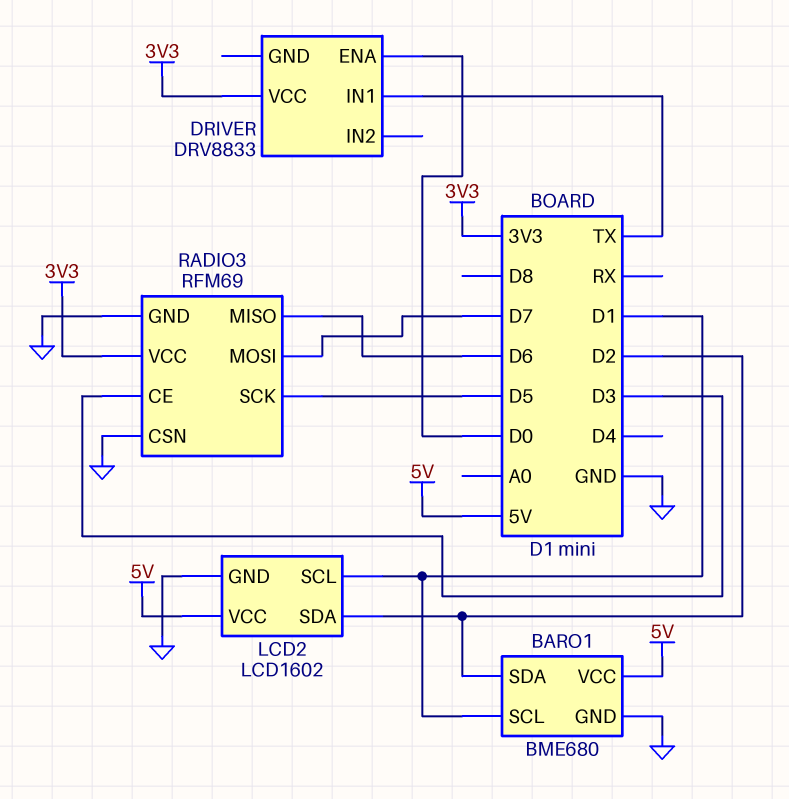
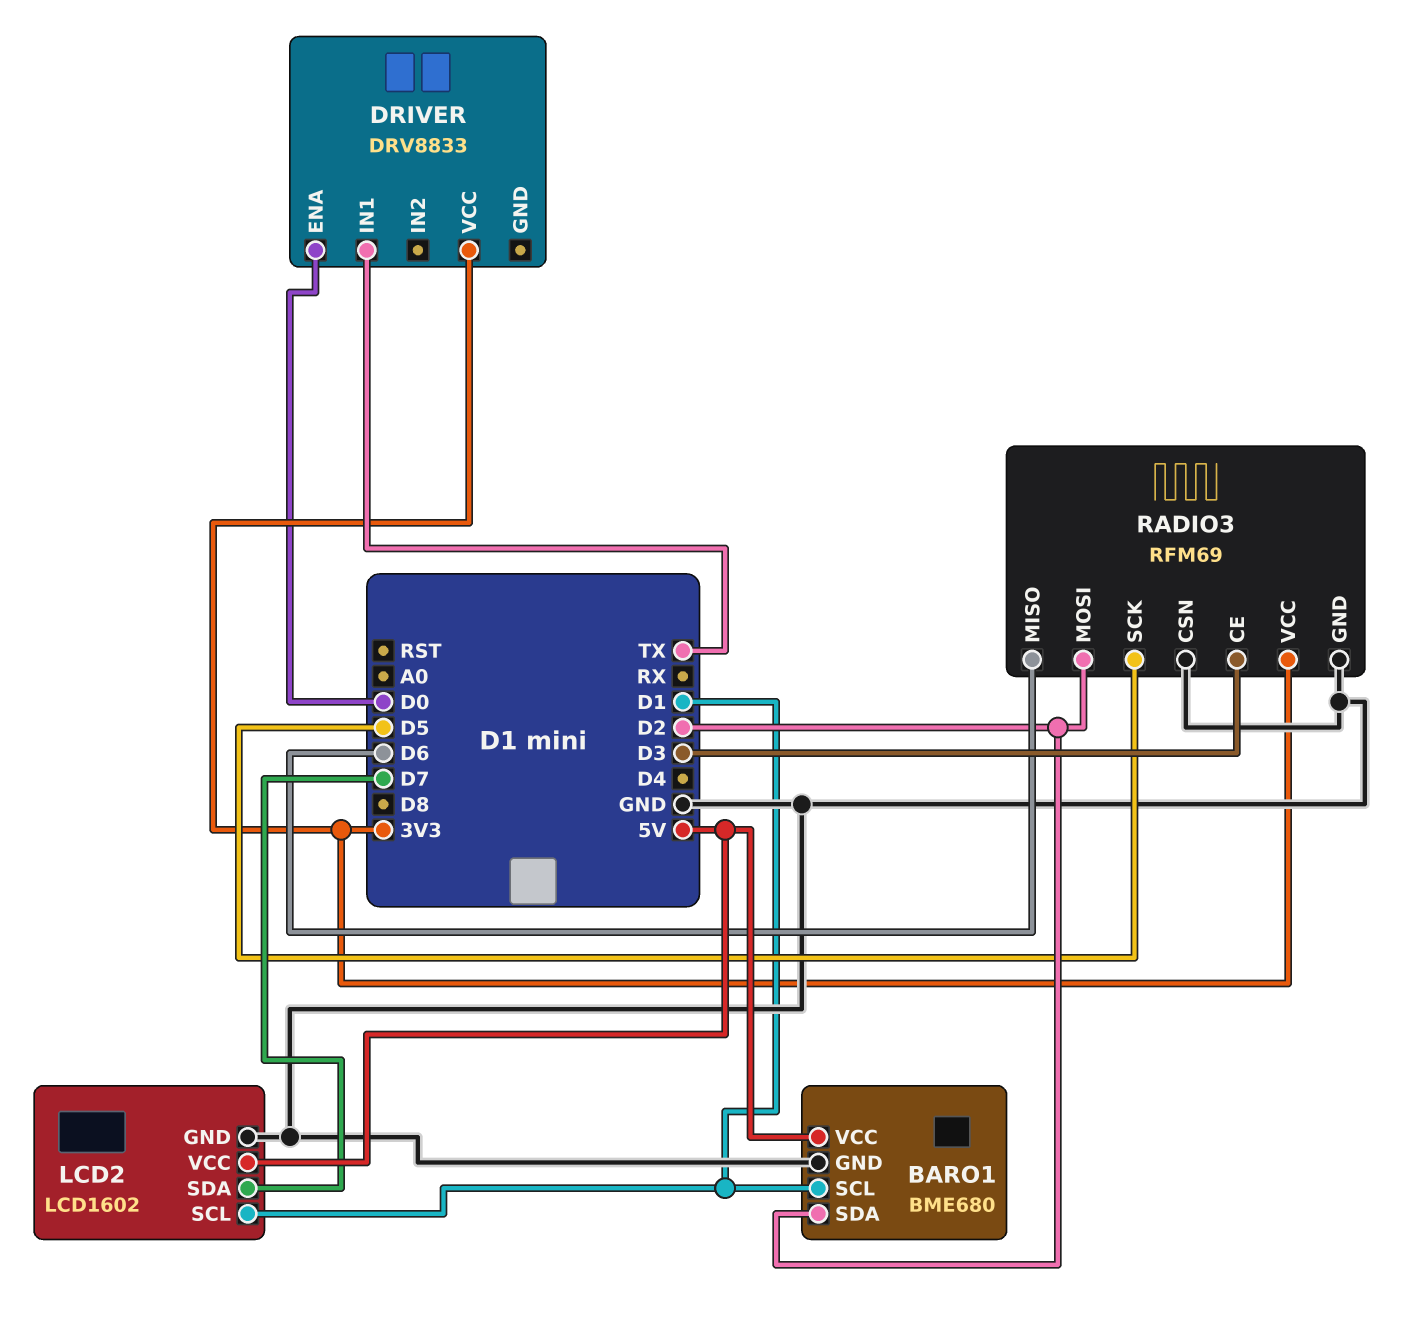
LCD2 pin SDA: D2 -> D7
RADIO3 pin MOSI: D7 -> D2

